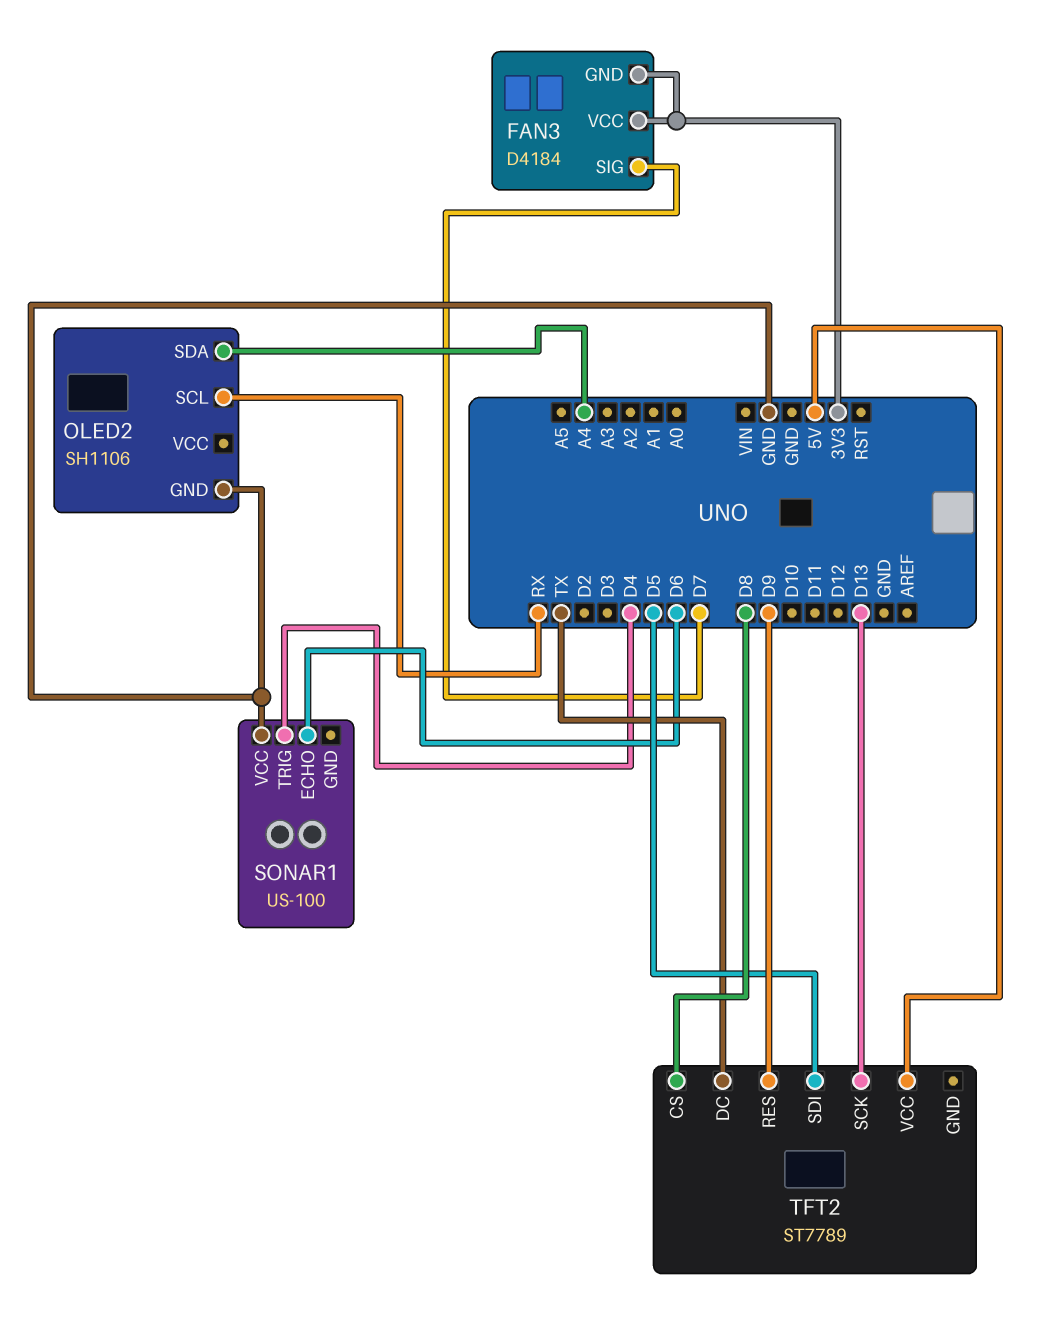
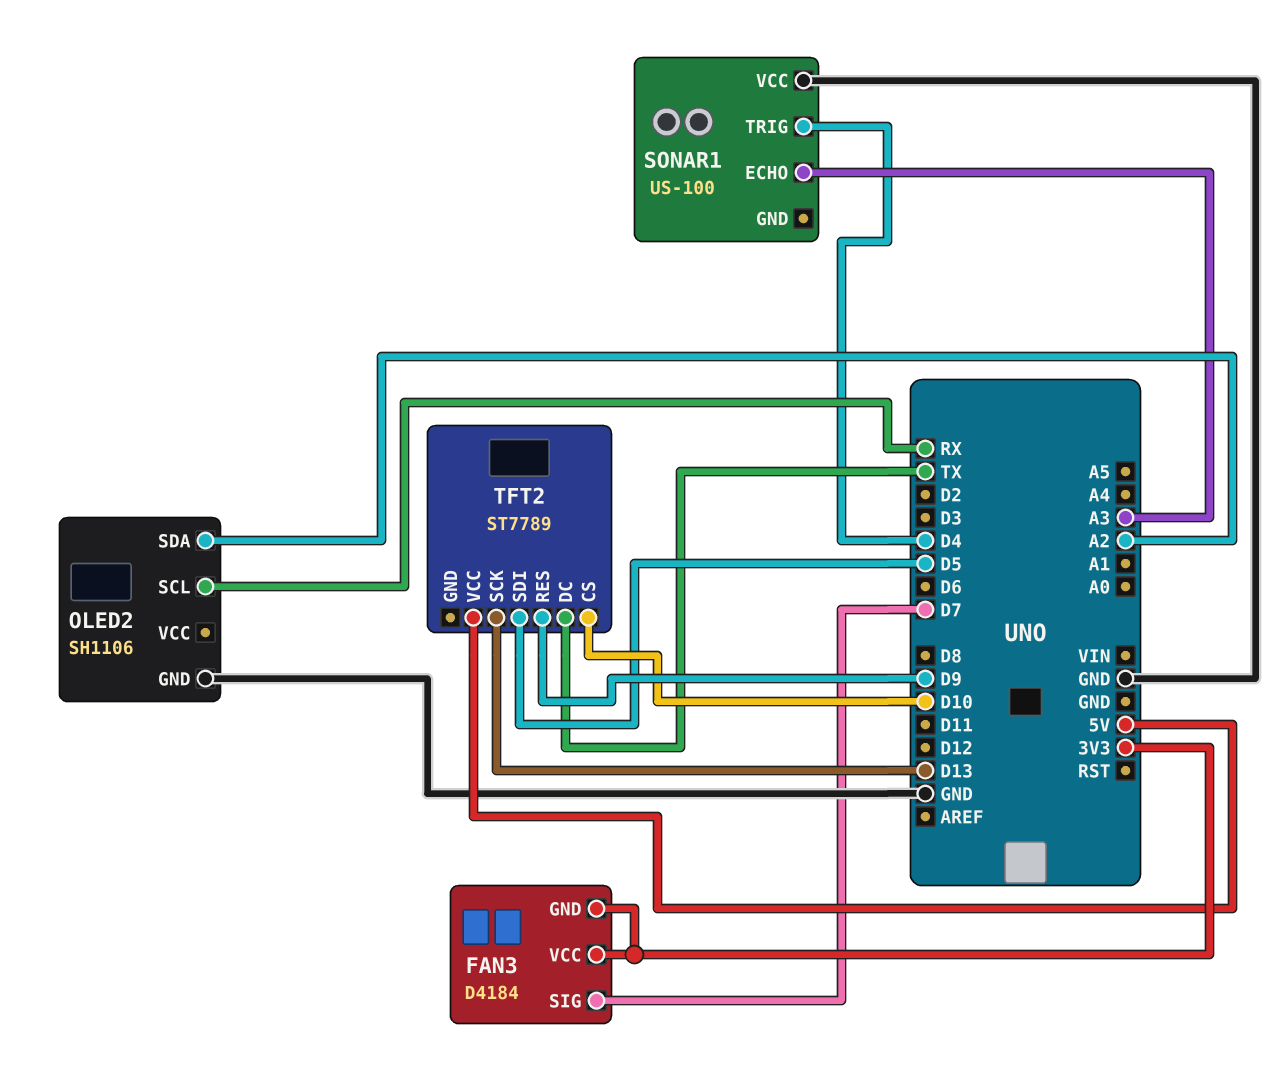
OLED2 pin SDA: A4 -> A2
SONAR1 pin ECHO: D6 -> A3
TFT2 pin CS: D8 -> D10

